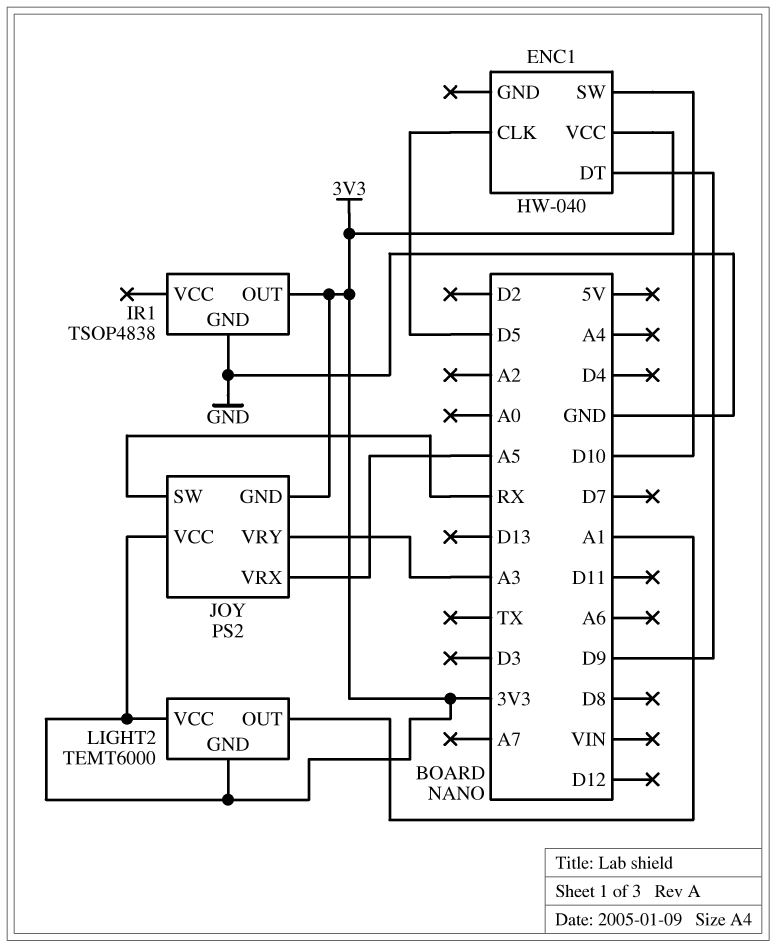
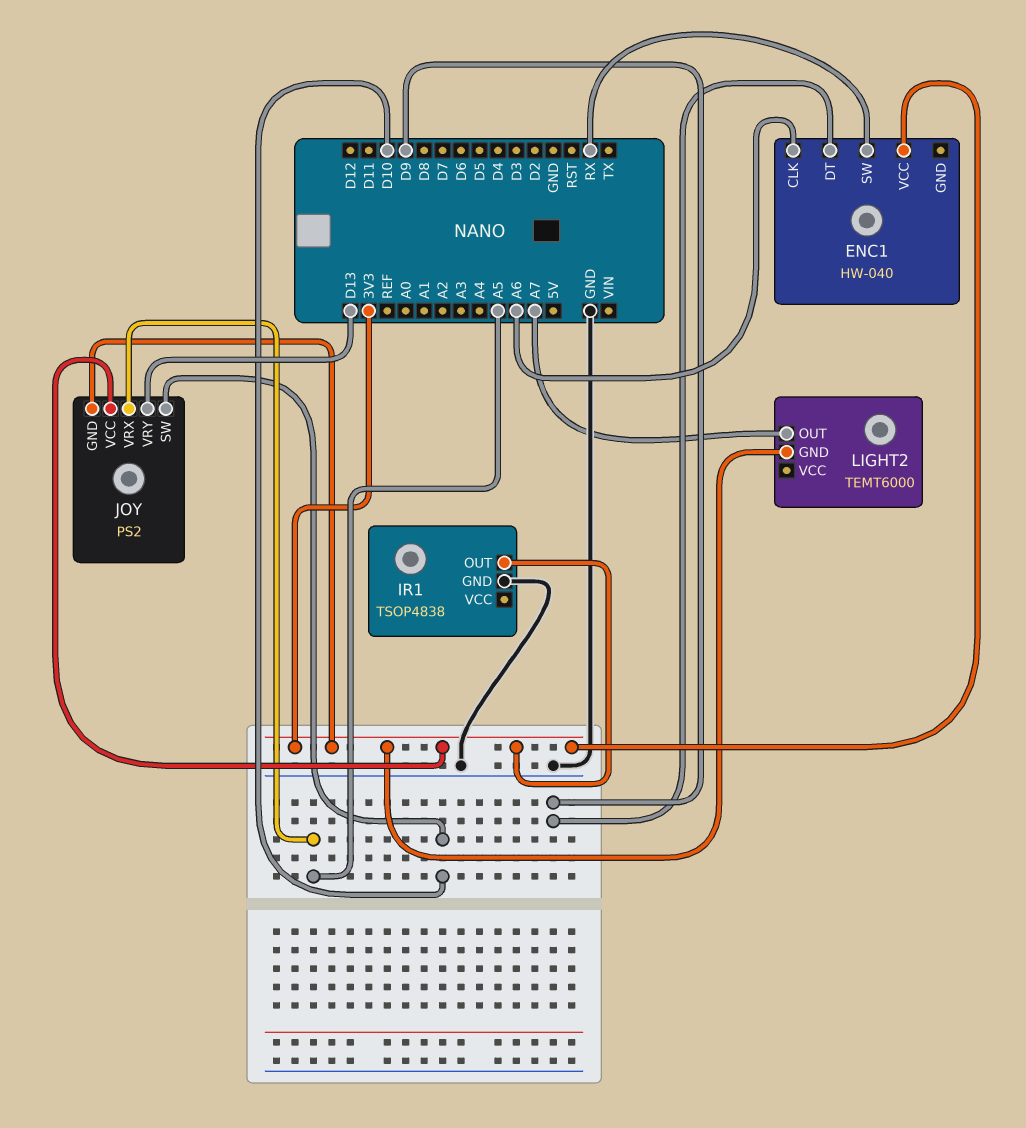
ENC1 pin CLK: D5 -> A6
ENC1 pin SW: D10 -> RX
JOY pin SW: RX -> D10
JOY pin VRY: A3 -> D13
LIGHT2 pin OUT: A1 -> A7
LIGHT2 pin VCC: 3V3 -> none

